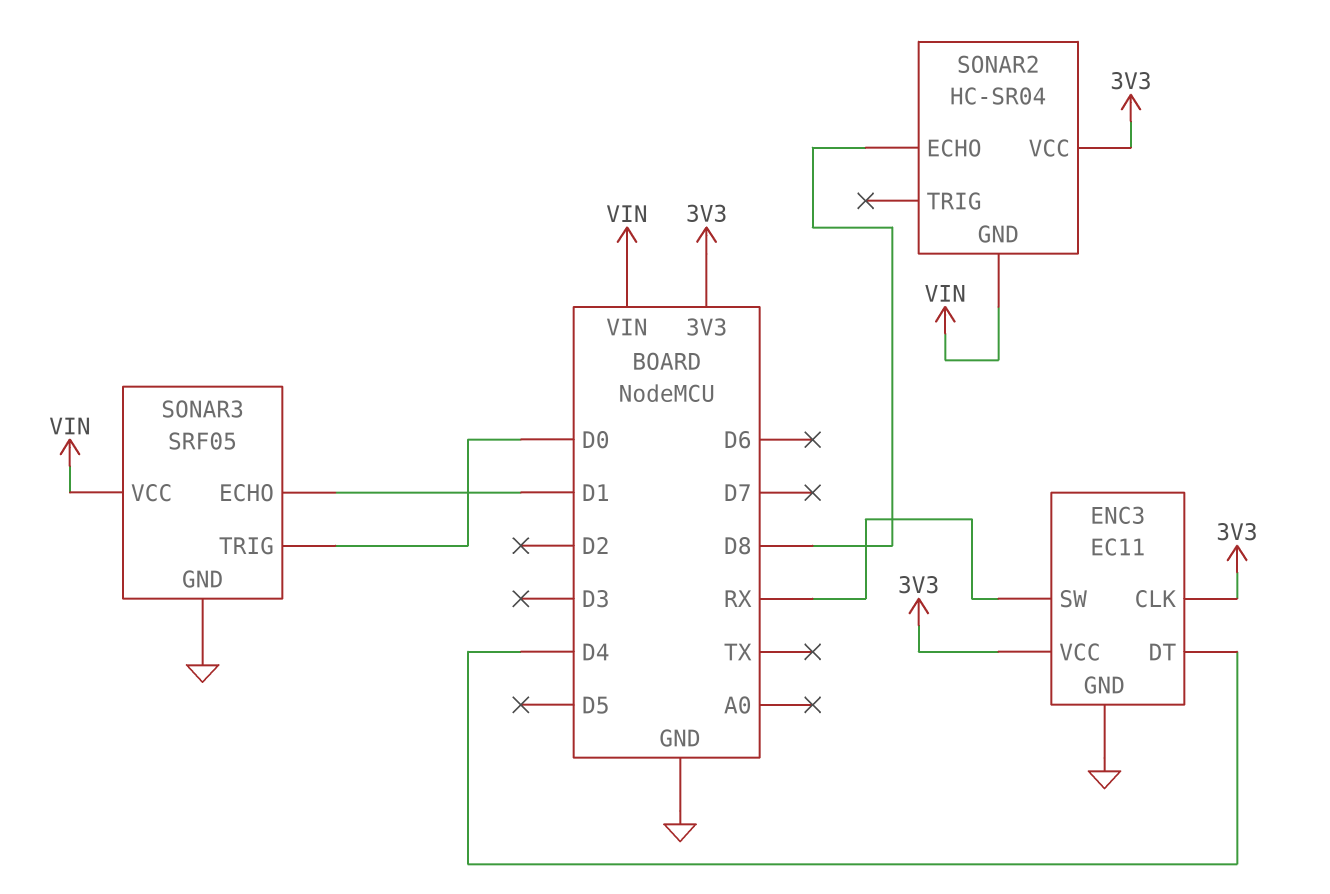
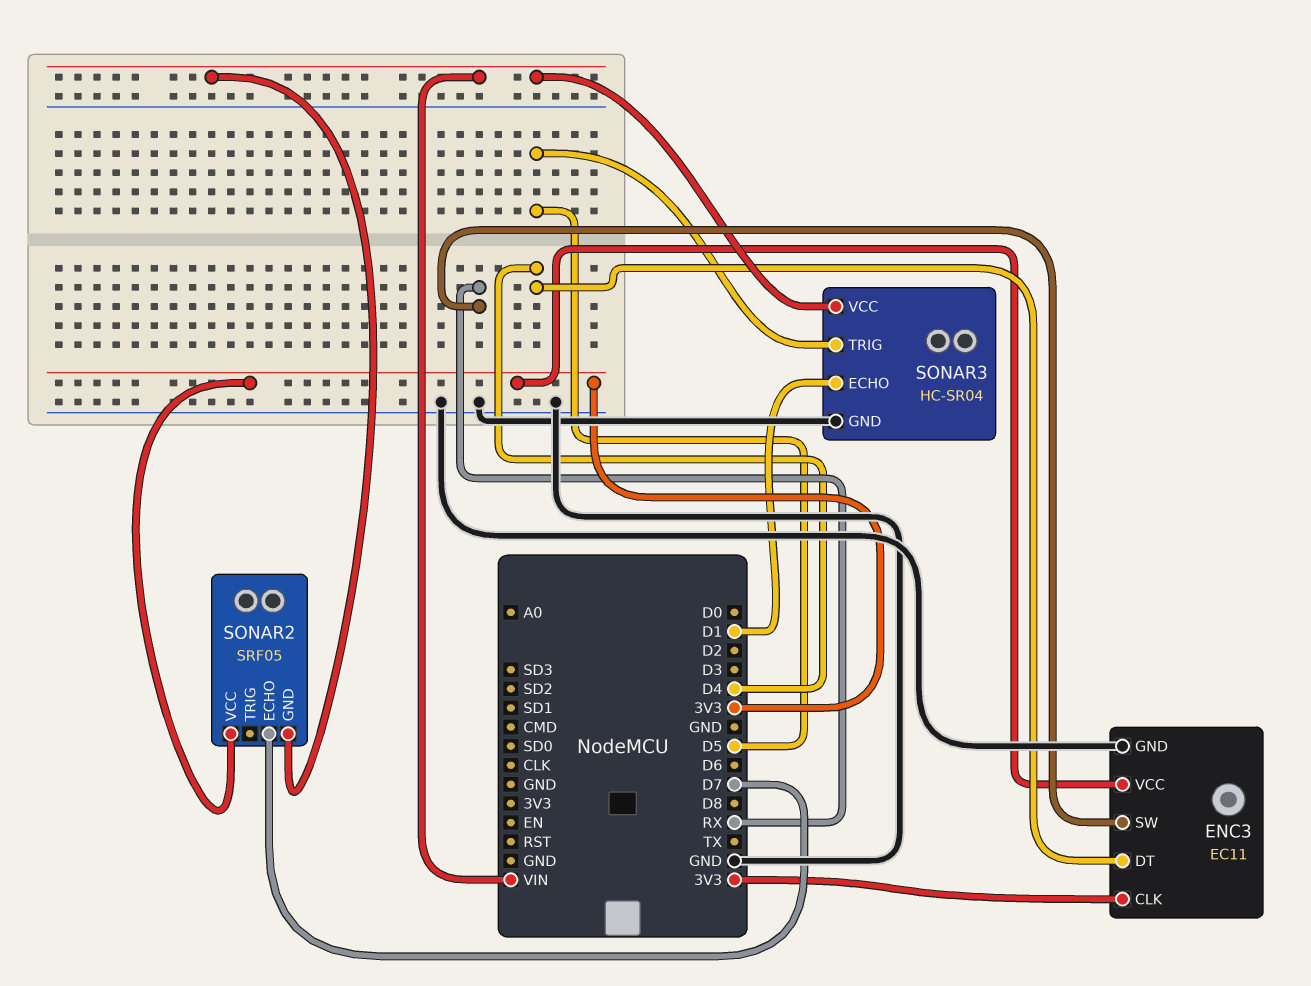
SONAR2: HC-SR04 -> SRF05
SONAR2 pin ECHO: D8 -> D7
SONAR3: SRF05 -> HC-SR04
SONAR3 pin TRIG: D0 -> D5

